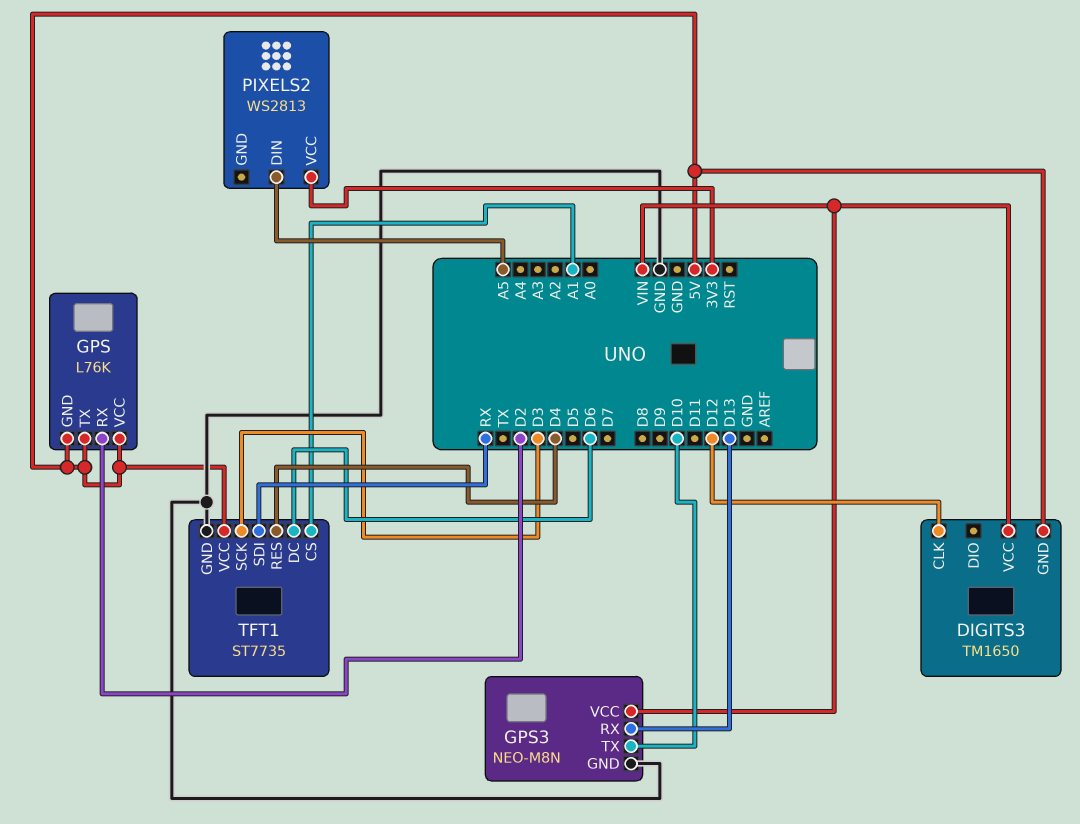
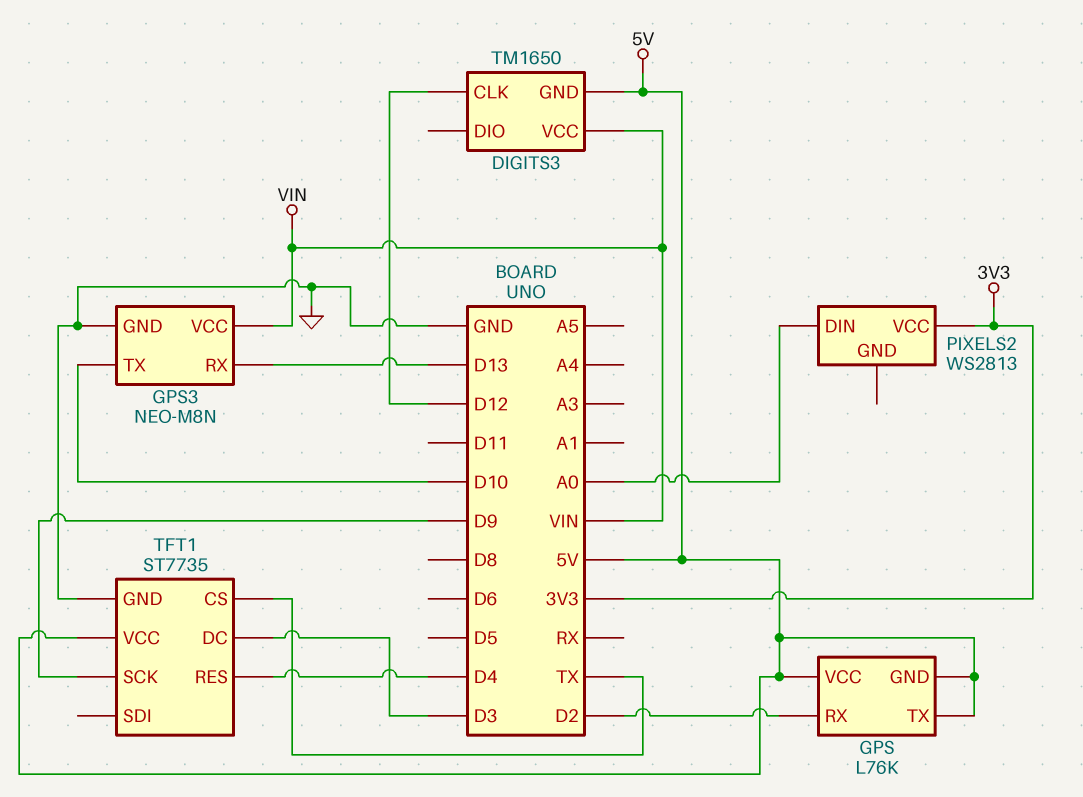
PIXELS2 pin DIN: A5 -> A0
TFT1 pin CS: A1 -> TX
TFT1 pin DC: D6 -> D3
TFT1 pin SCK: D3 -> D9
TFT1 pin SDI: RX -> none

